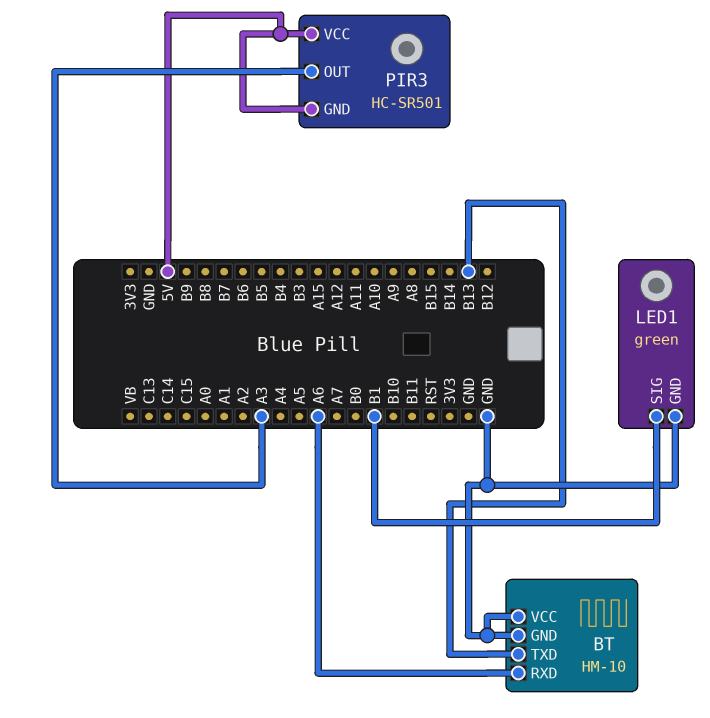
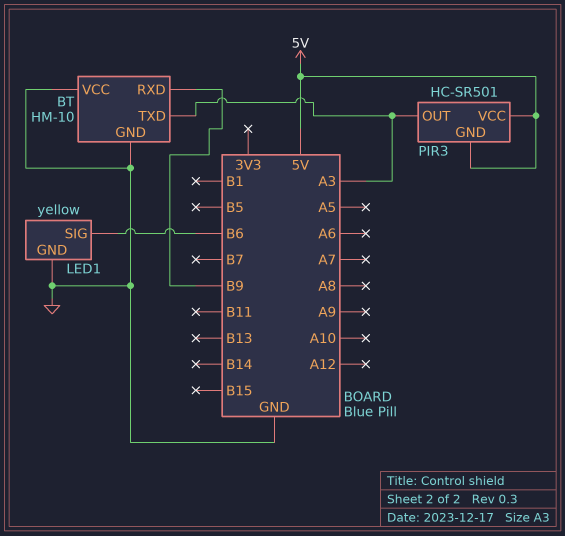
BT pin RXD: A6 -> B9
BT pin TXD: B13 -> A3
LED1: green -> yellow
LED1 pin SIG: B1 -> B6

